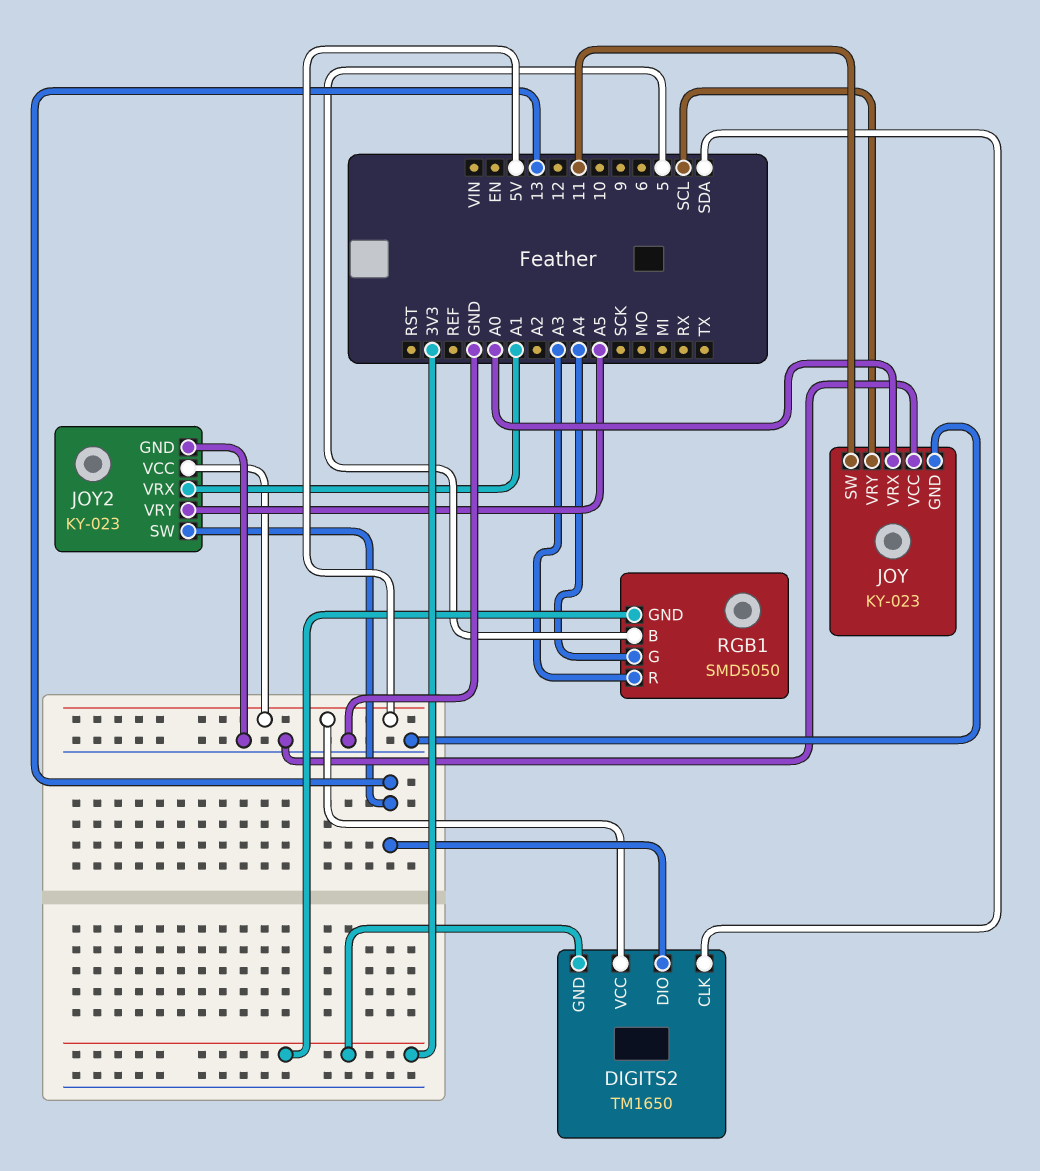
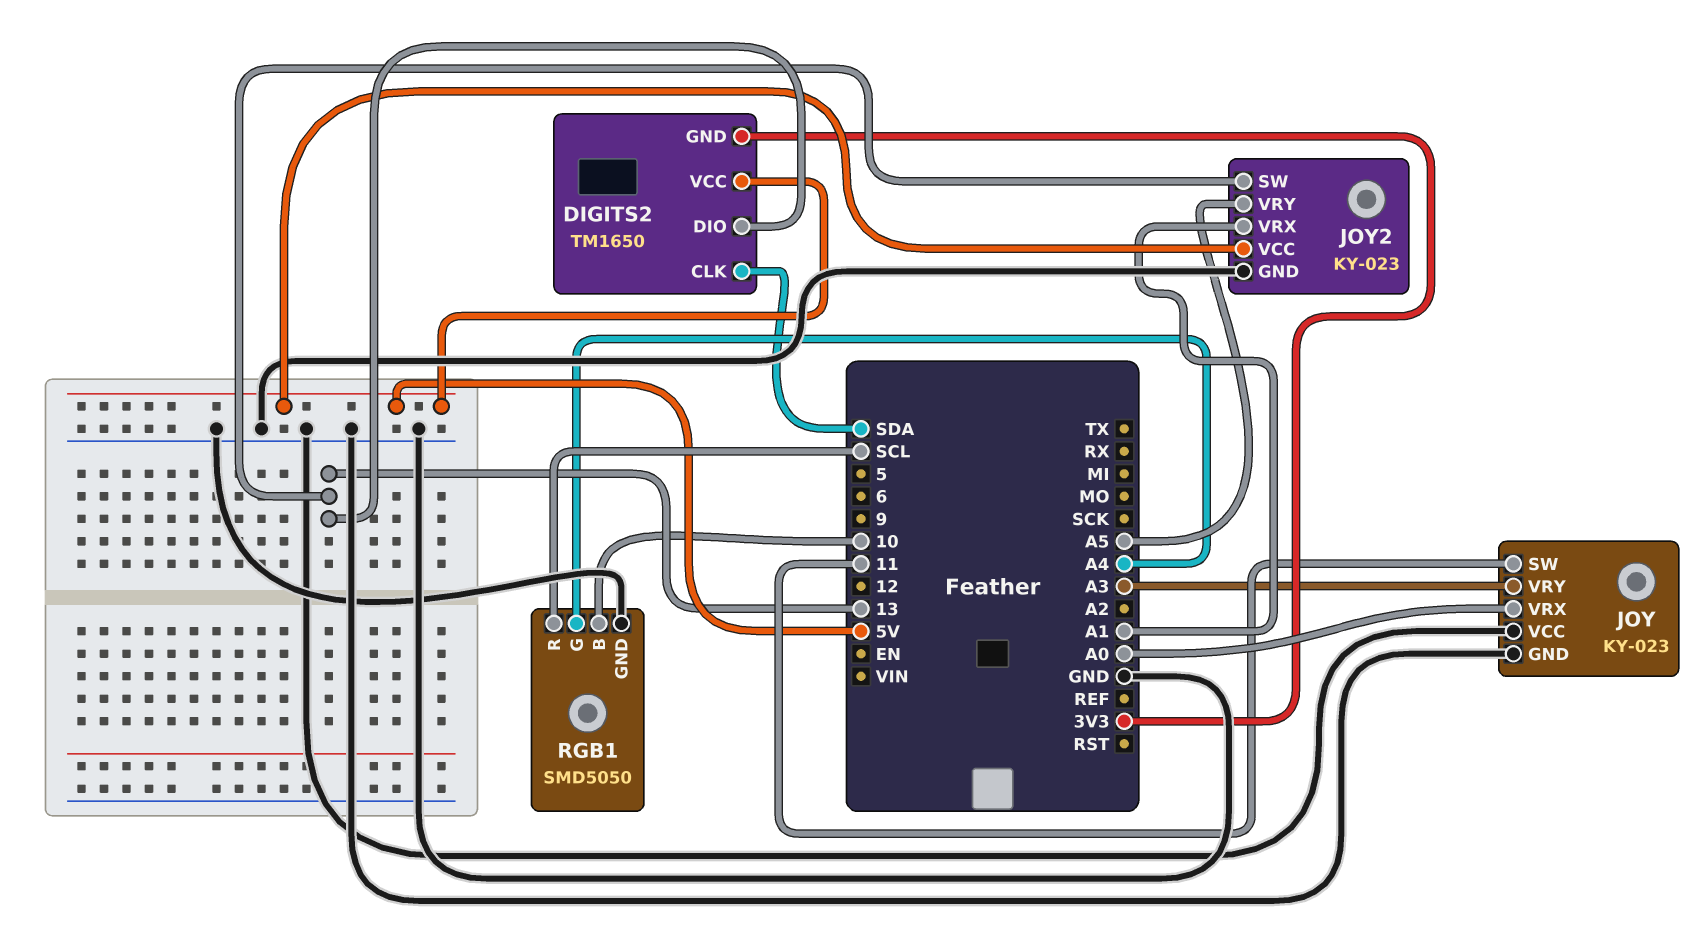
JOY pin VRY: SCL -> A3
RGB1 pin B: 5 -> 10
RGB1 pin GND: 3V3 -> GND
RGB1 pin R: A3 -> SCL

